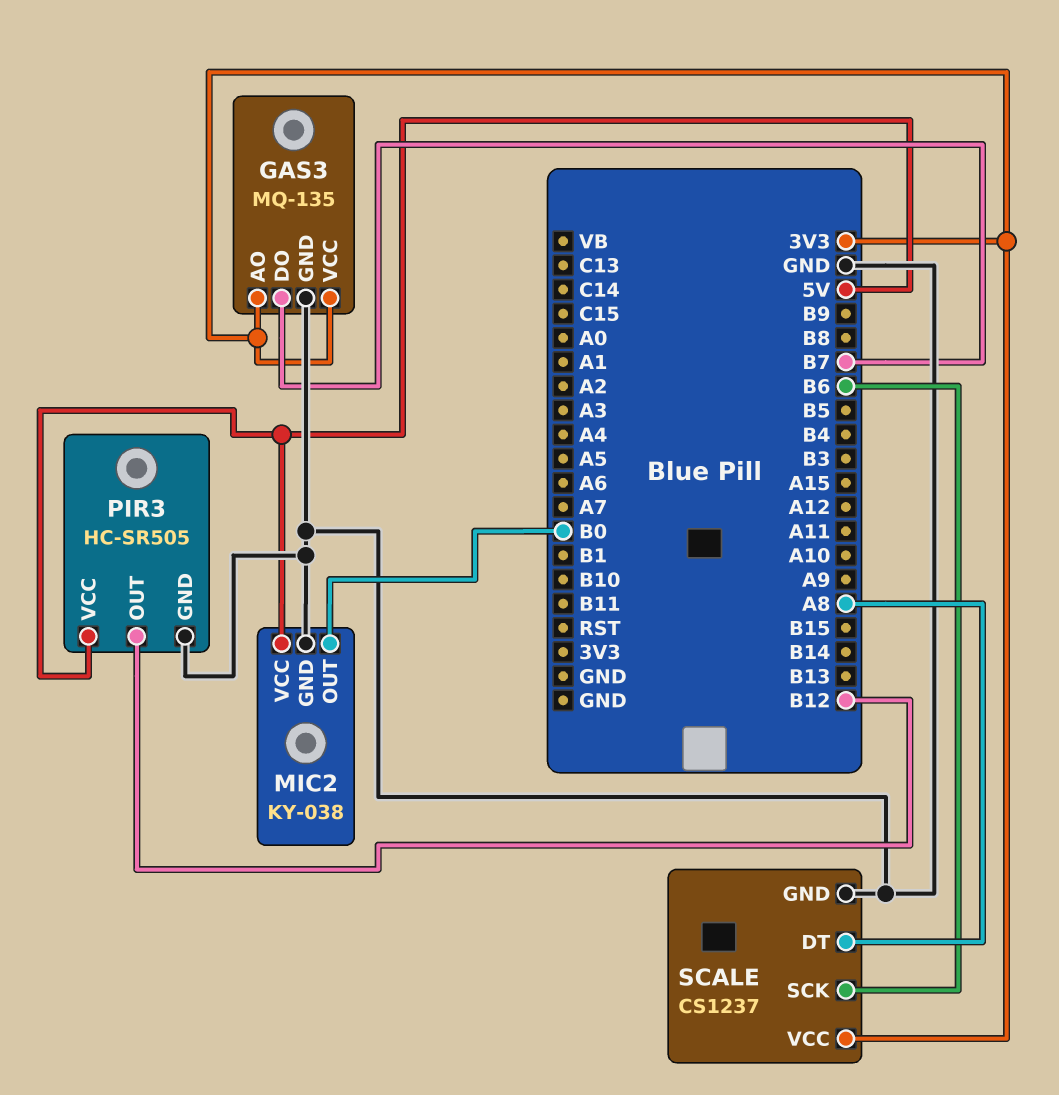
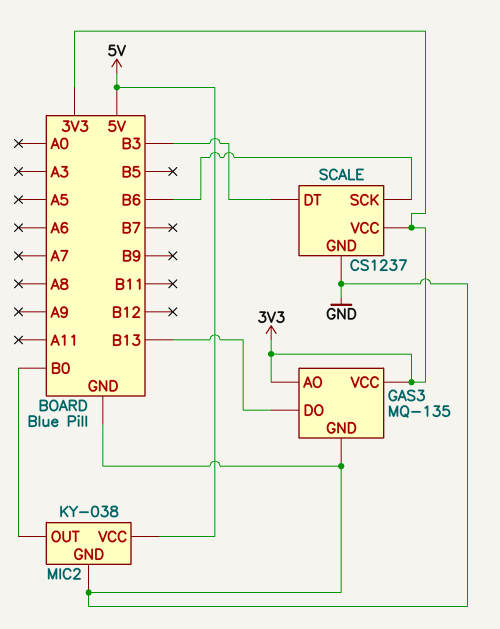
GAS3 pin DO: B7 -> B13
PIR3: HC-SR505 -> none
PIR3 pin GND: GND -> none
PIR3 pin OUT: B12 -> none
PIR3 pin VCC: 5V -> none
SCALE pin DT: A8 -> B3

